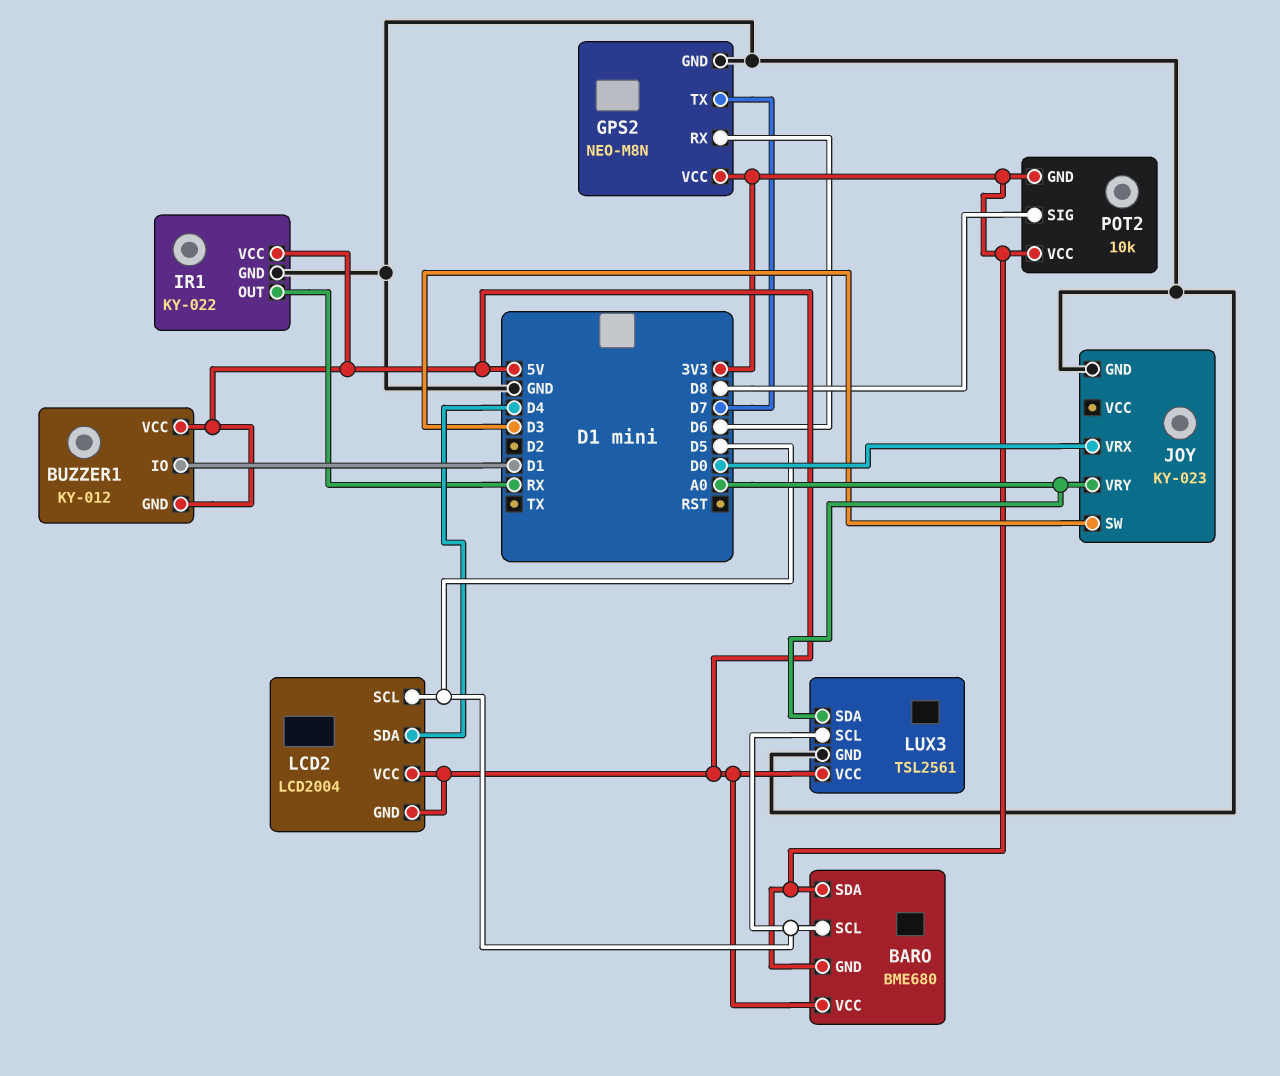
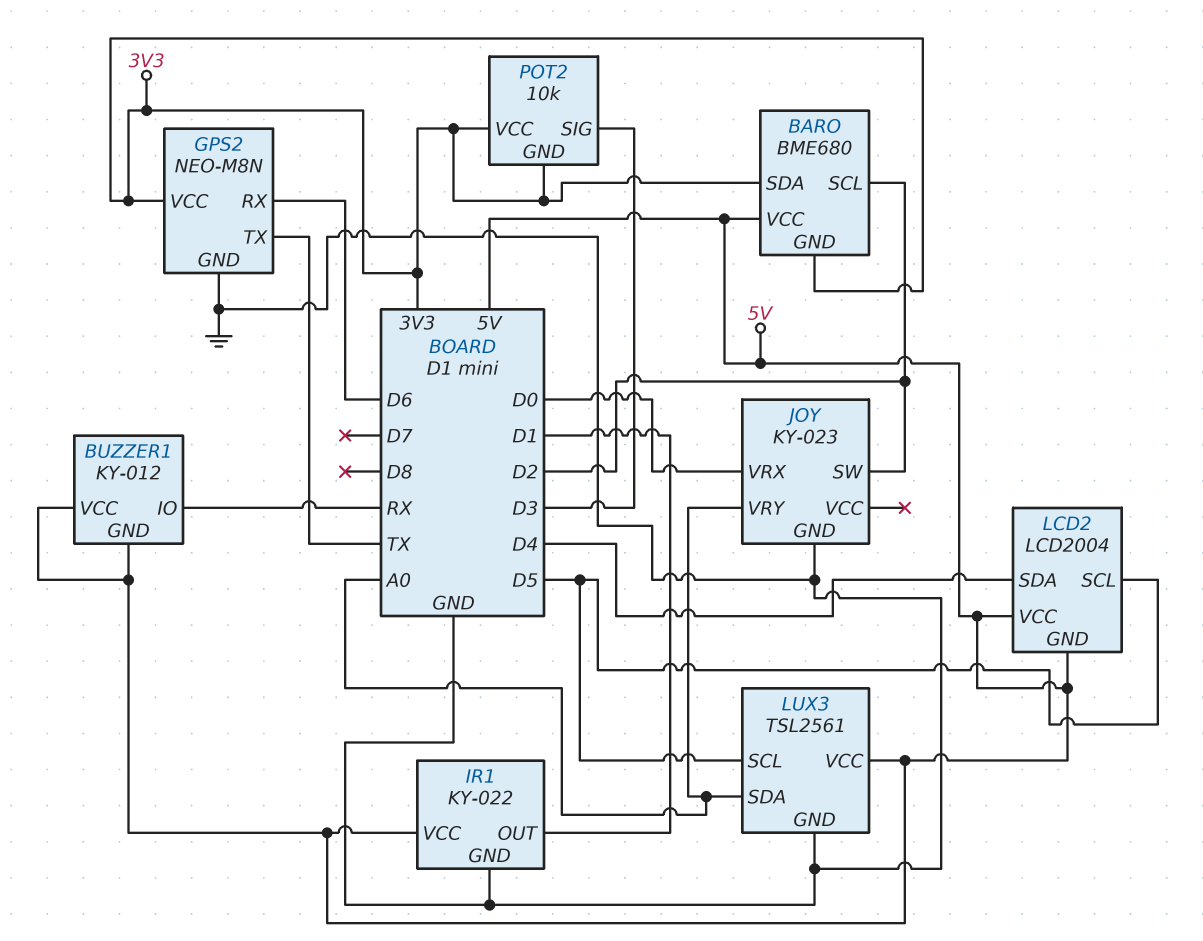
BARO pin SCL: D5 -> D2
BUZZER1 pin IO: D1 -> RX
GPS2 pin TX: D7 -> TX
IR1 pin OUT: RX -> D1
JOY pin SW: D3 -> D2
POT2 pin SIG: D8 -> D3

